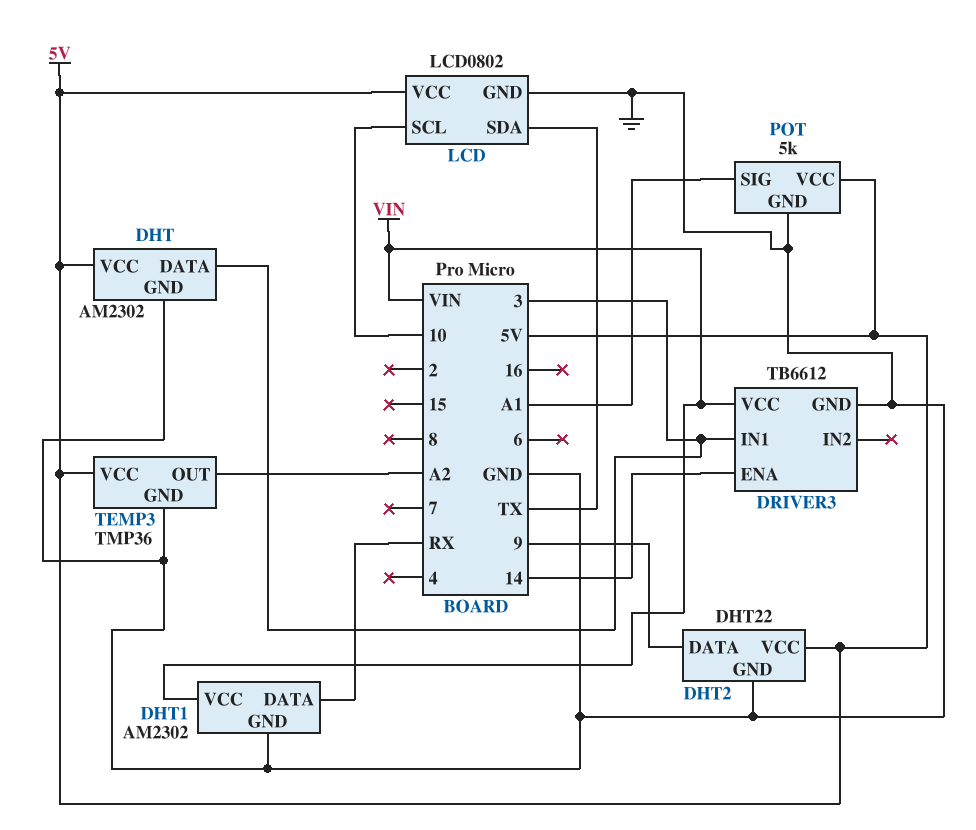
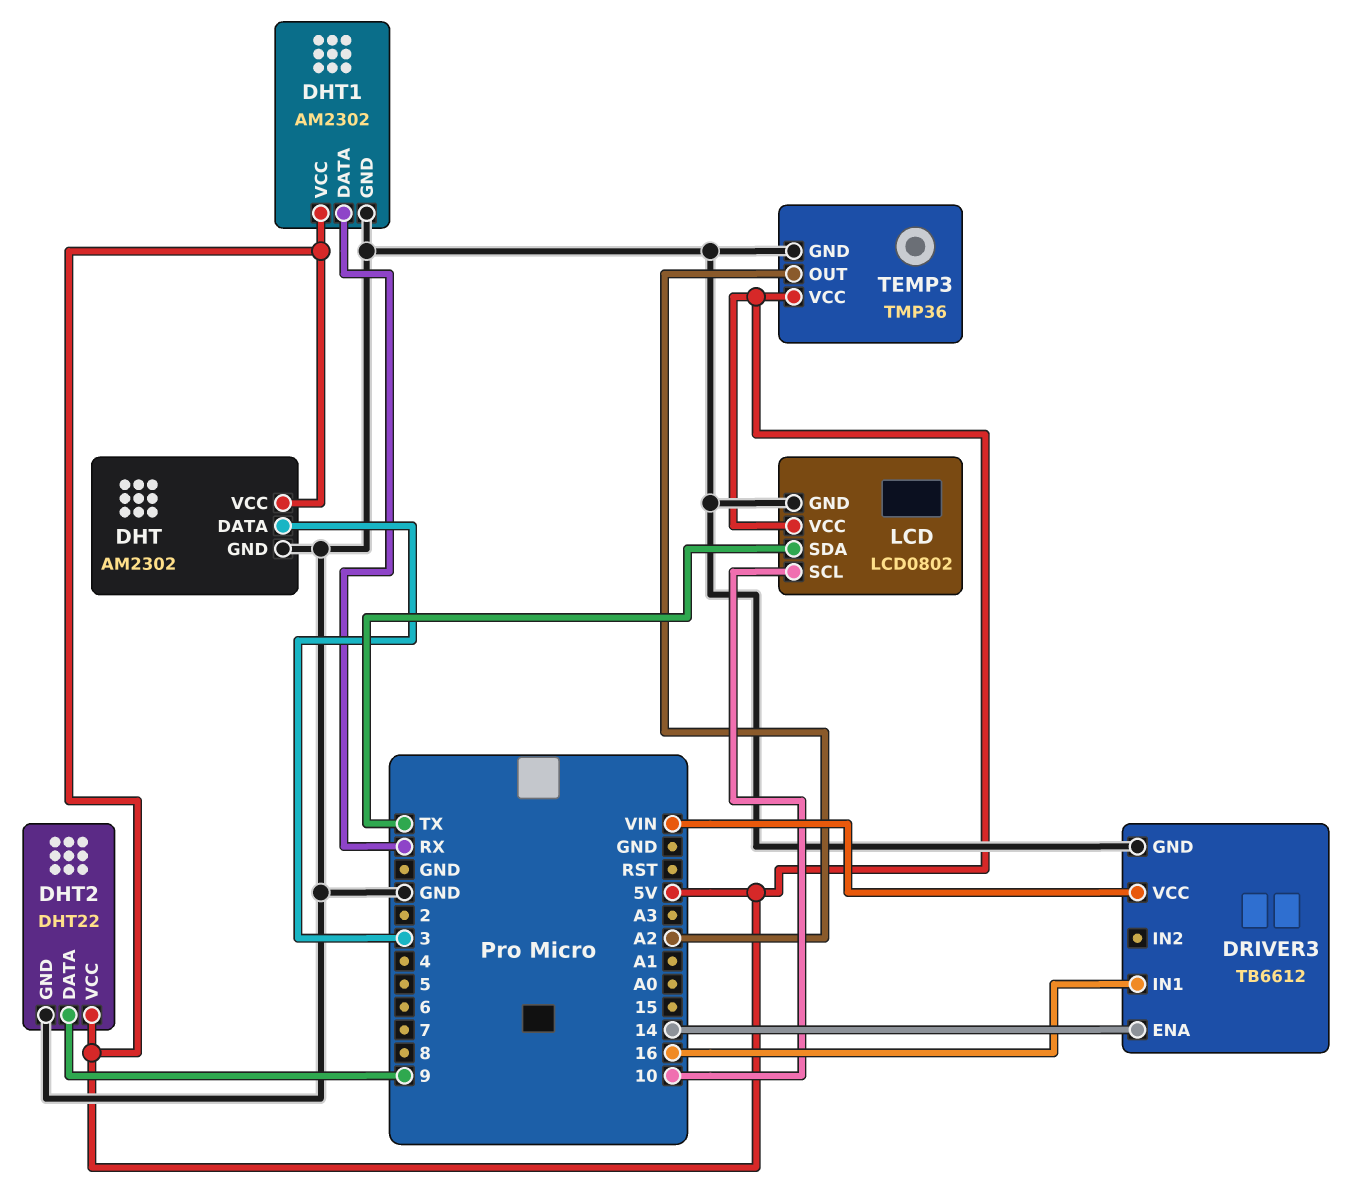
DHT1 pin VCC: VIN -> 5V
DRIVER3 pin IN1: 3 -> 16
POT: 5k -> none
POT pin GND: GND -> none
POT pin SIG: A1 -> none
POT pin VCC: 5V -> none

